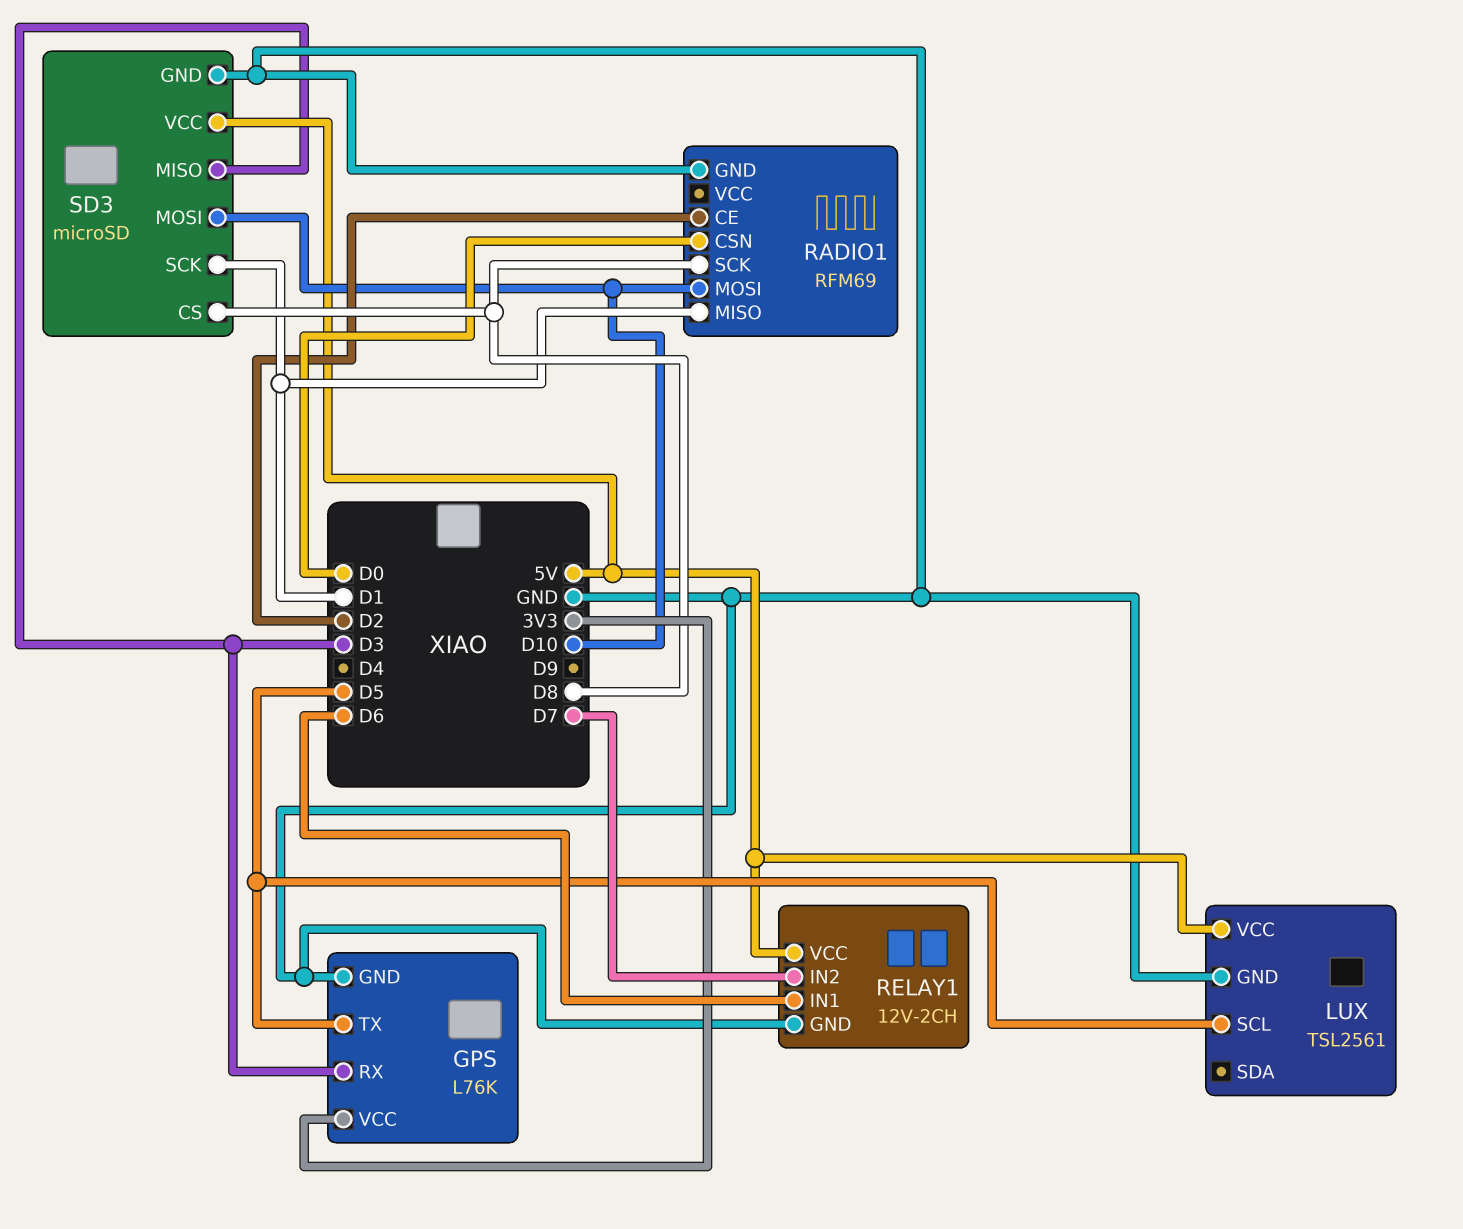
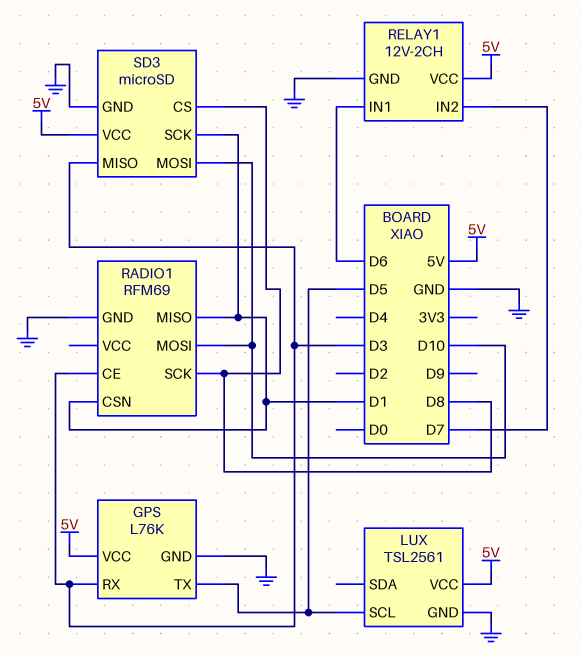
GPS pin VCC: 3V3 -> 5V
RADIO1 pin CE: D2 -> D3
RADIO1 pin CSN: D0 -> D1

